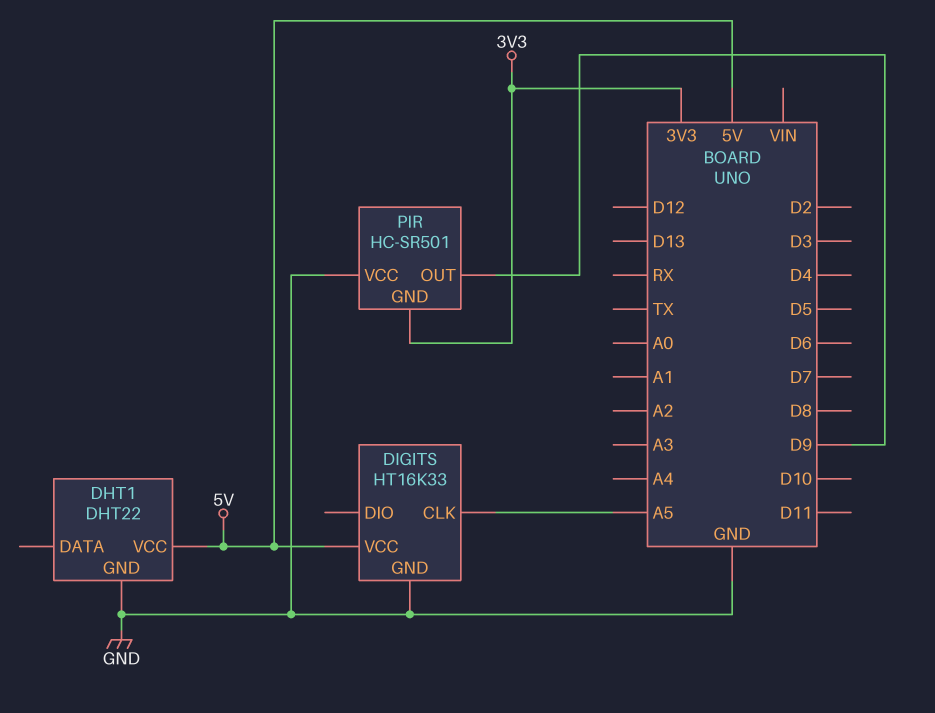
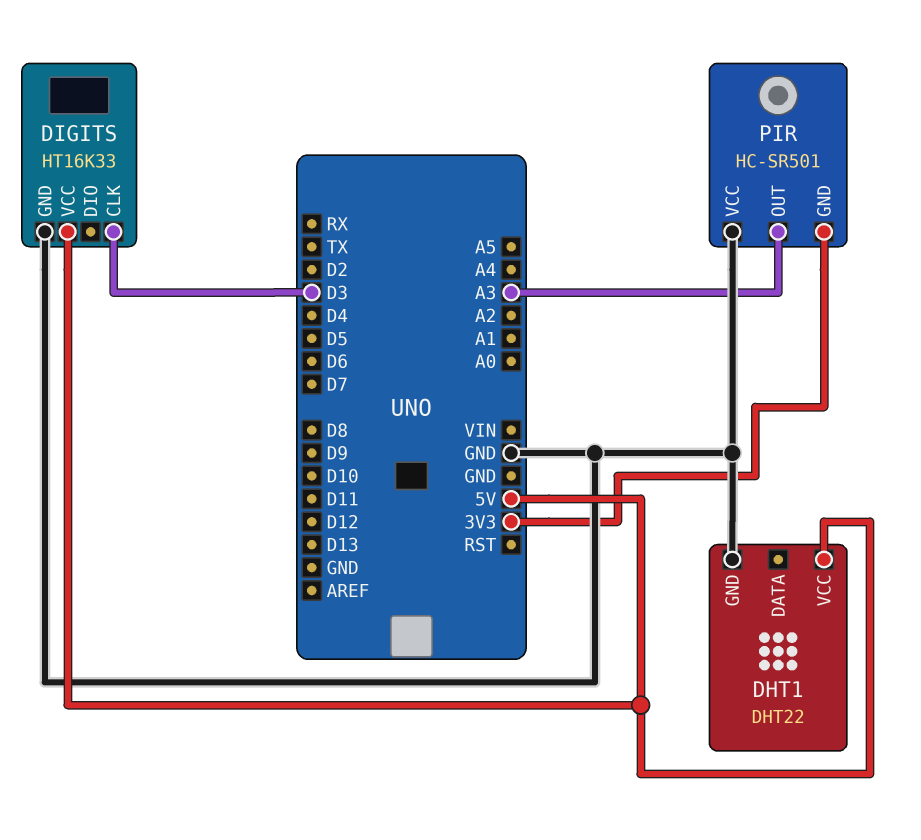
DIGITS pin CLK: A5 -> D3
PIR pin OUT: D9 -> A3

